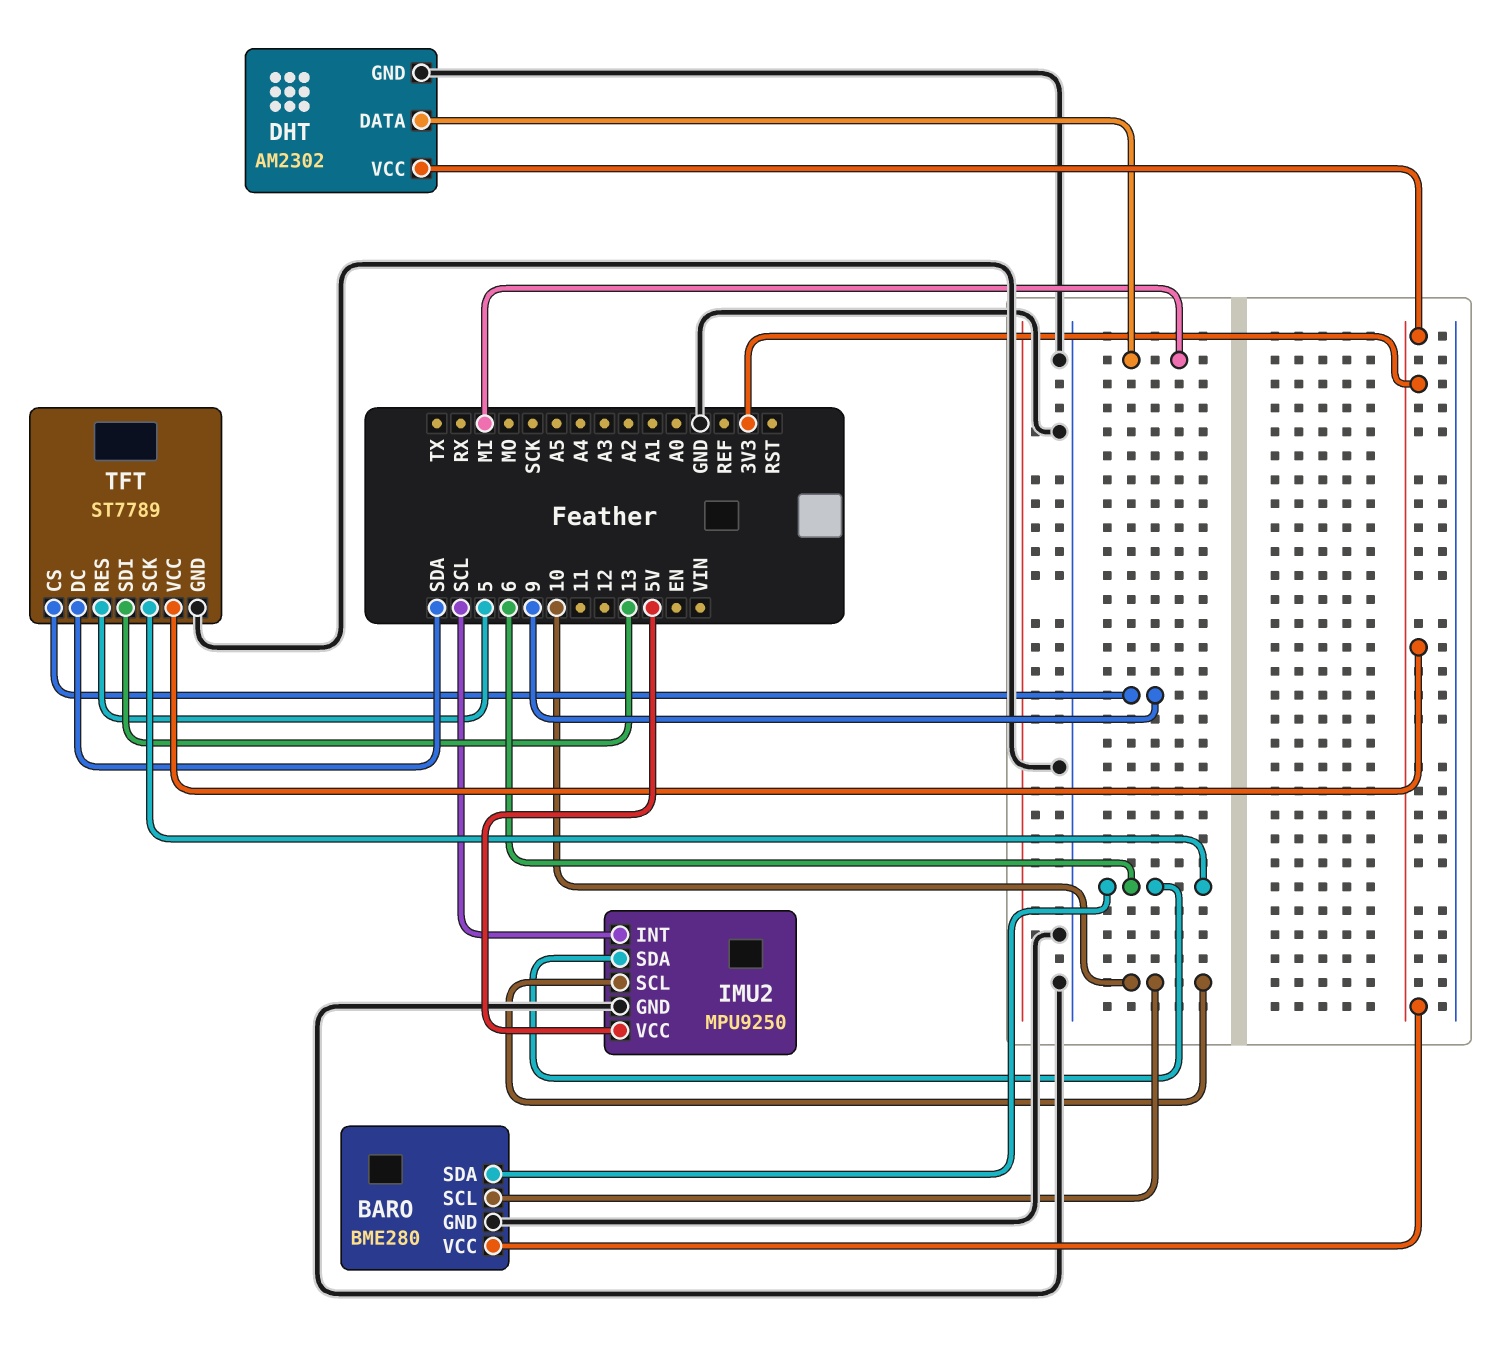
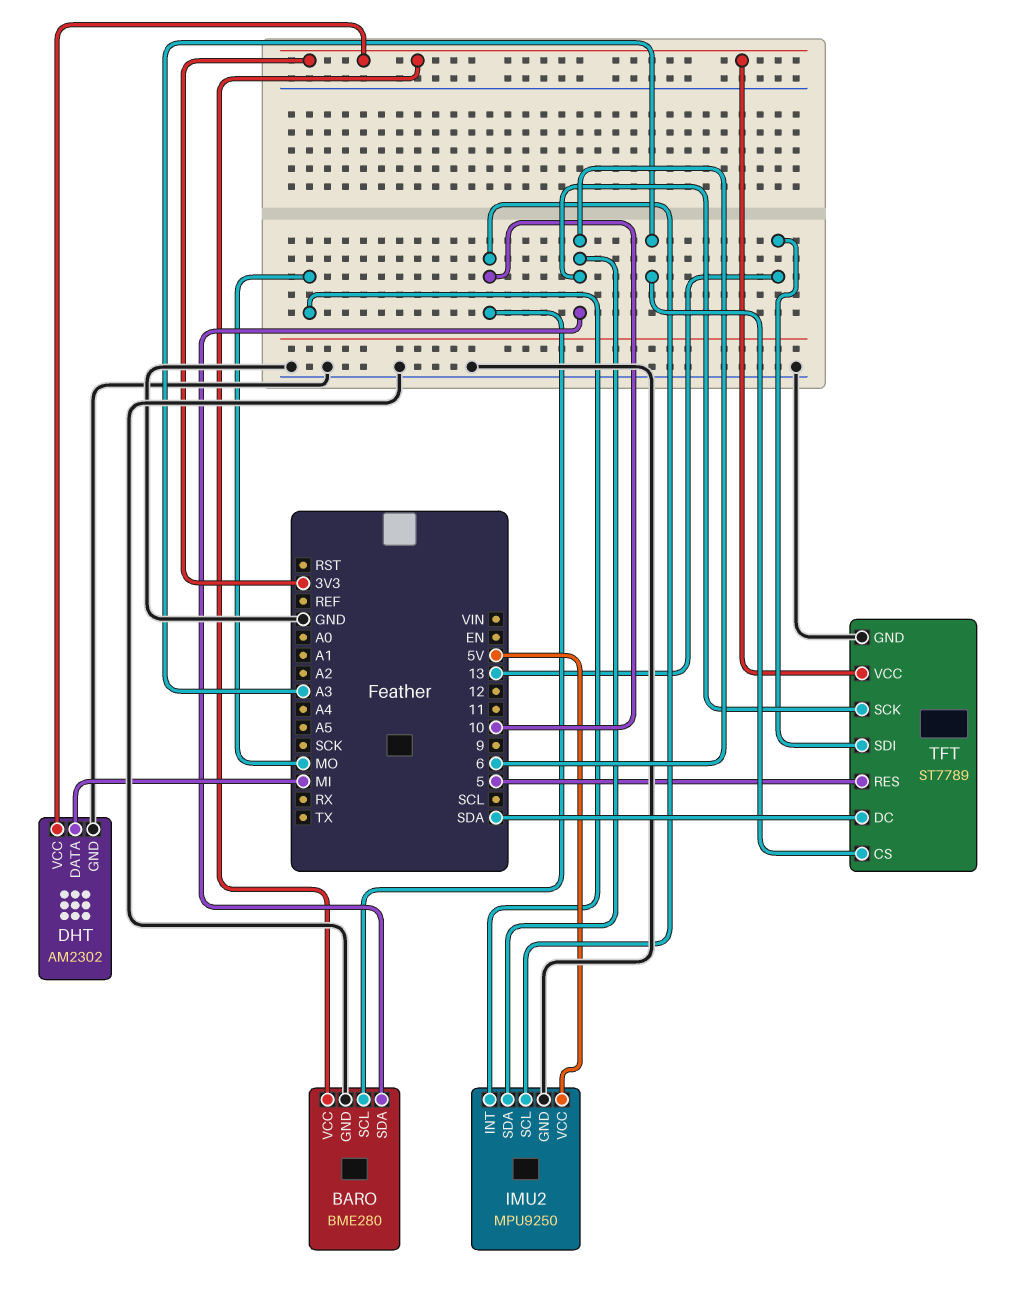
IMU2 pin INT: SCL -> MO
TFT pin CS: 9 -> A3

